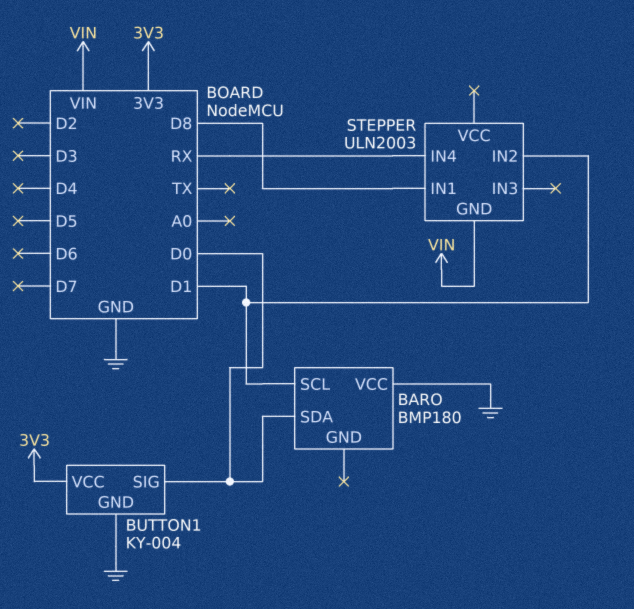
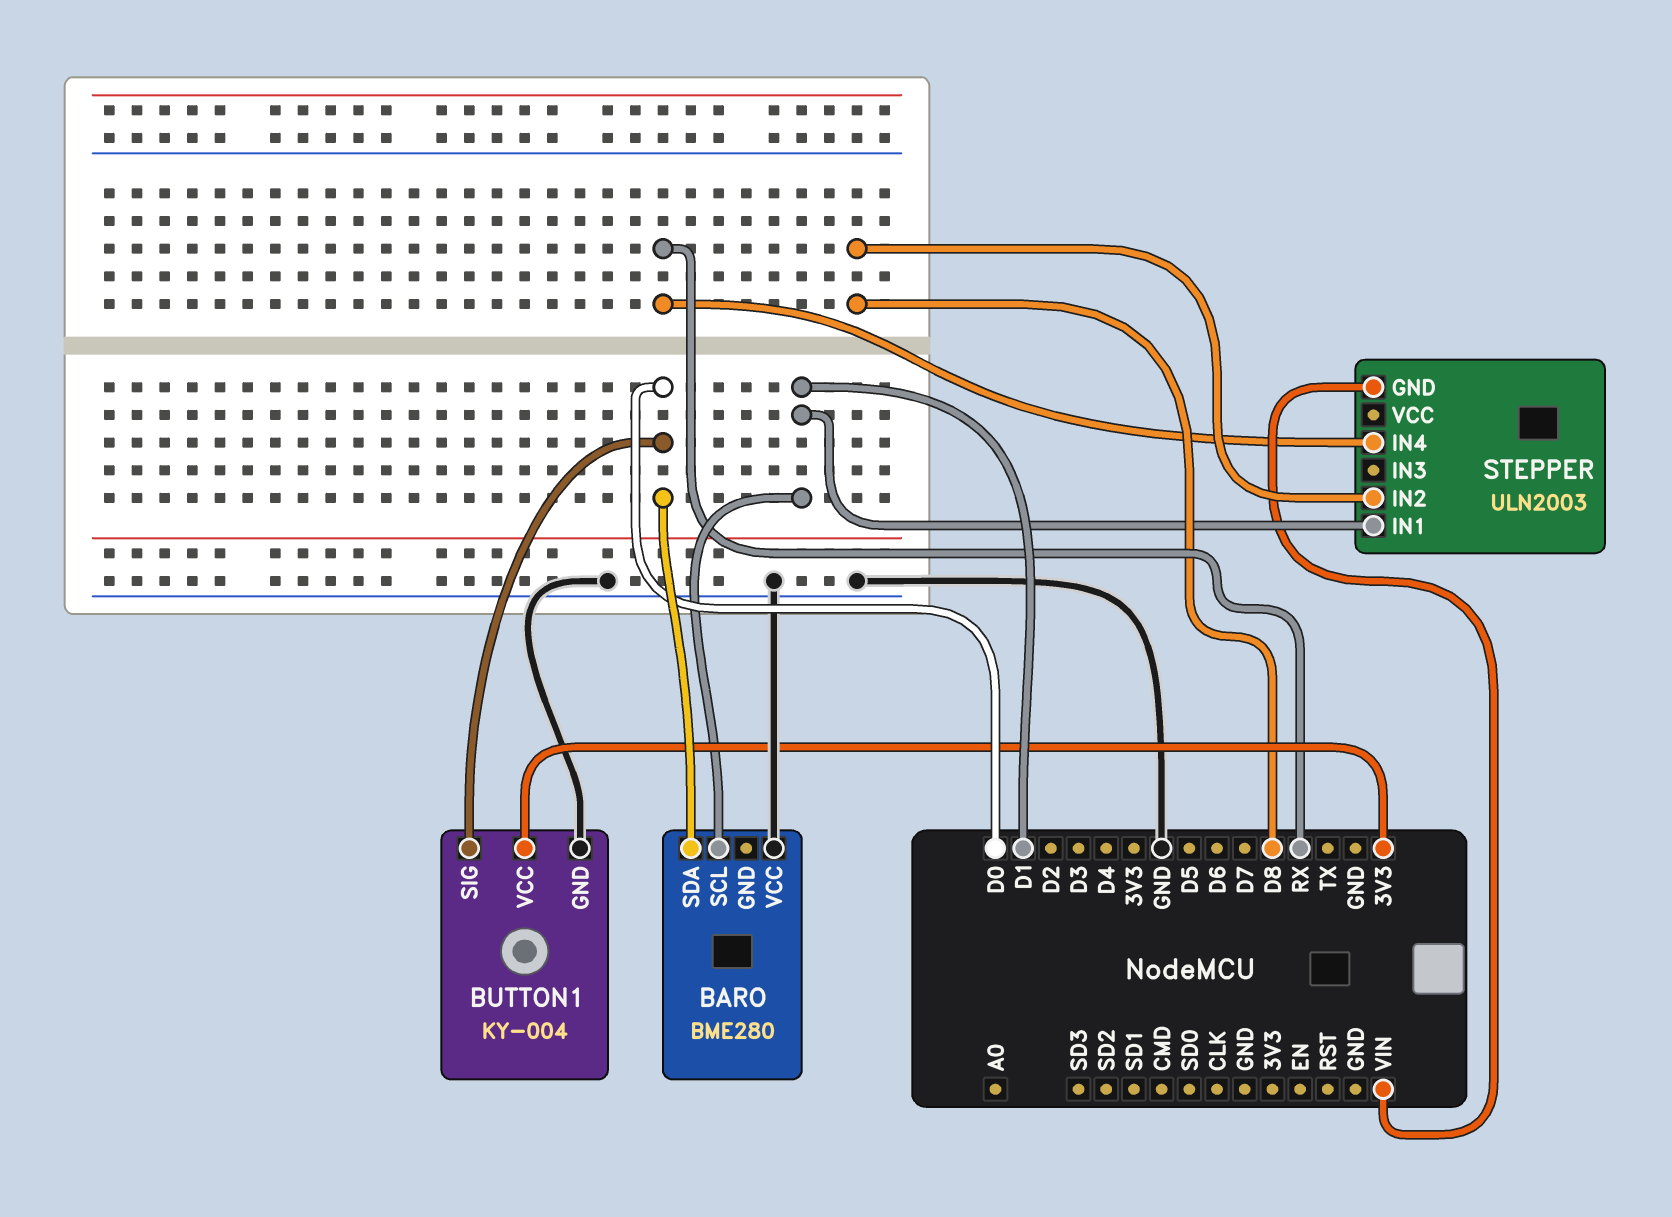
BARO: BMP180 -> BME280
STEPPER pin IN1: D8 -> D1
STEPPER pin IN2: D1 -> D8

